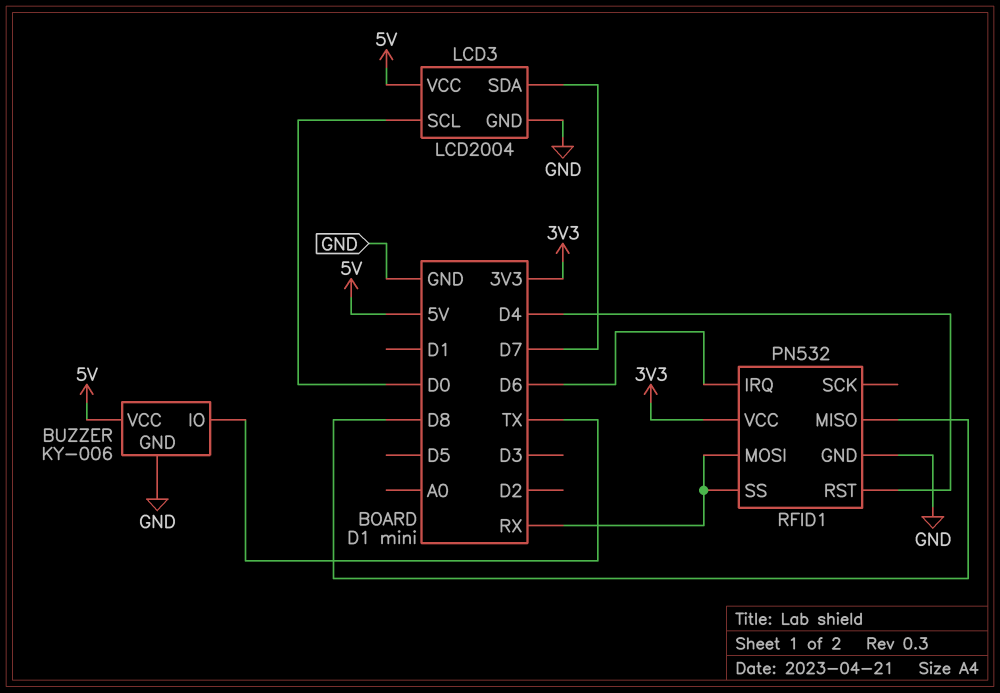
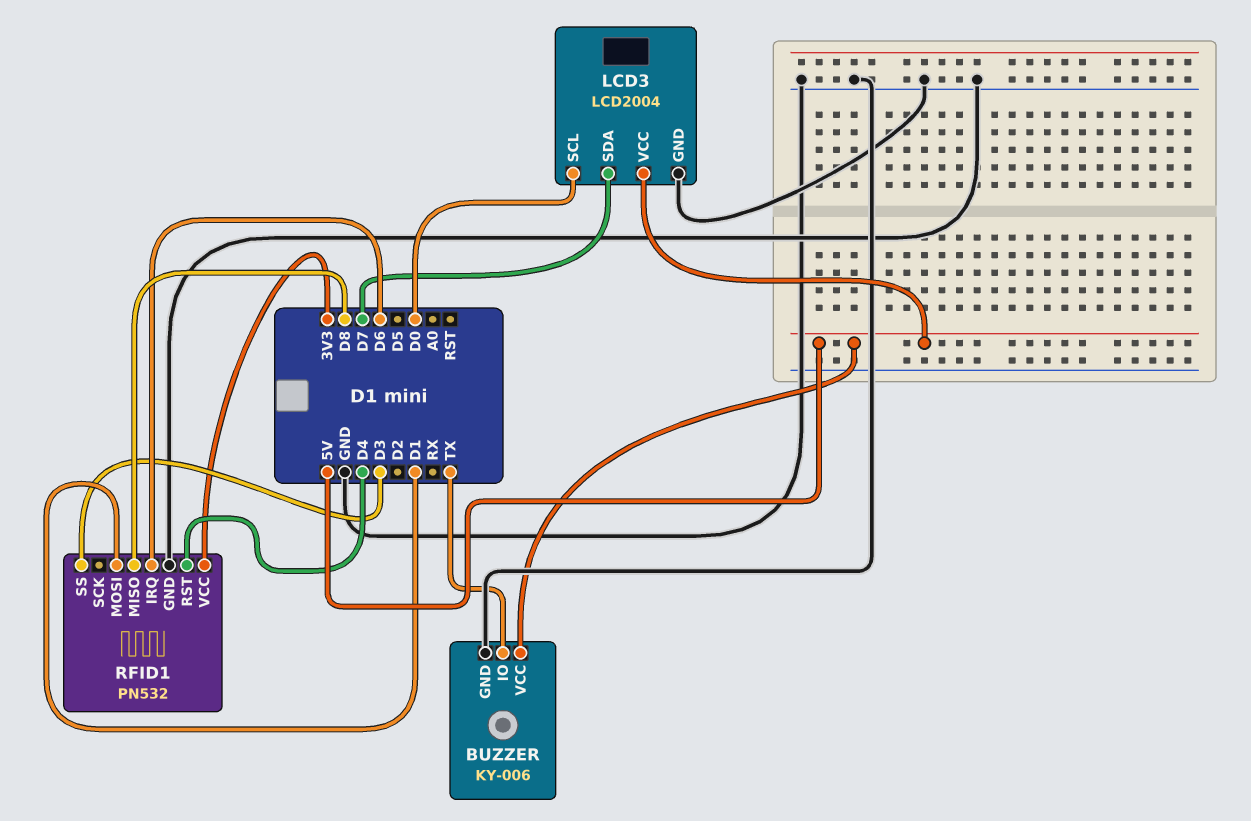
RFID1 pin MOSI: RX -> D1
RFID1 pin SS: RX -> D3

